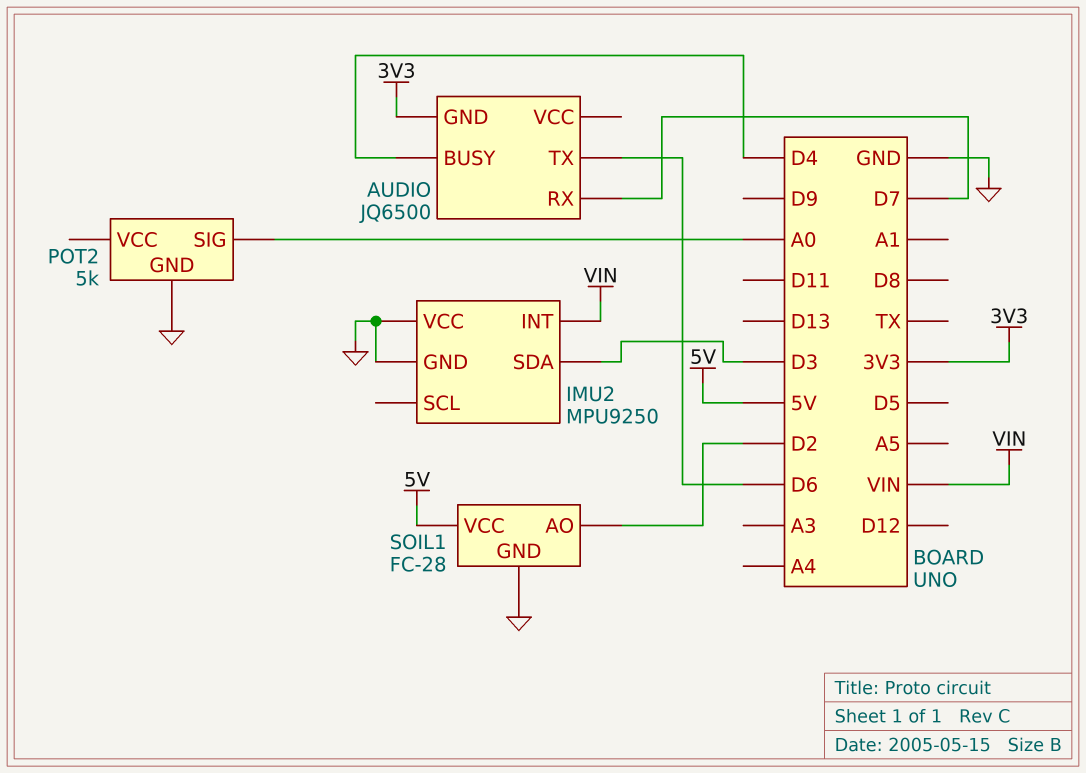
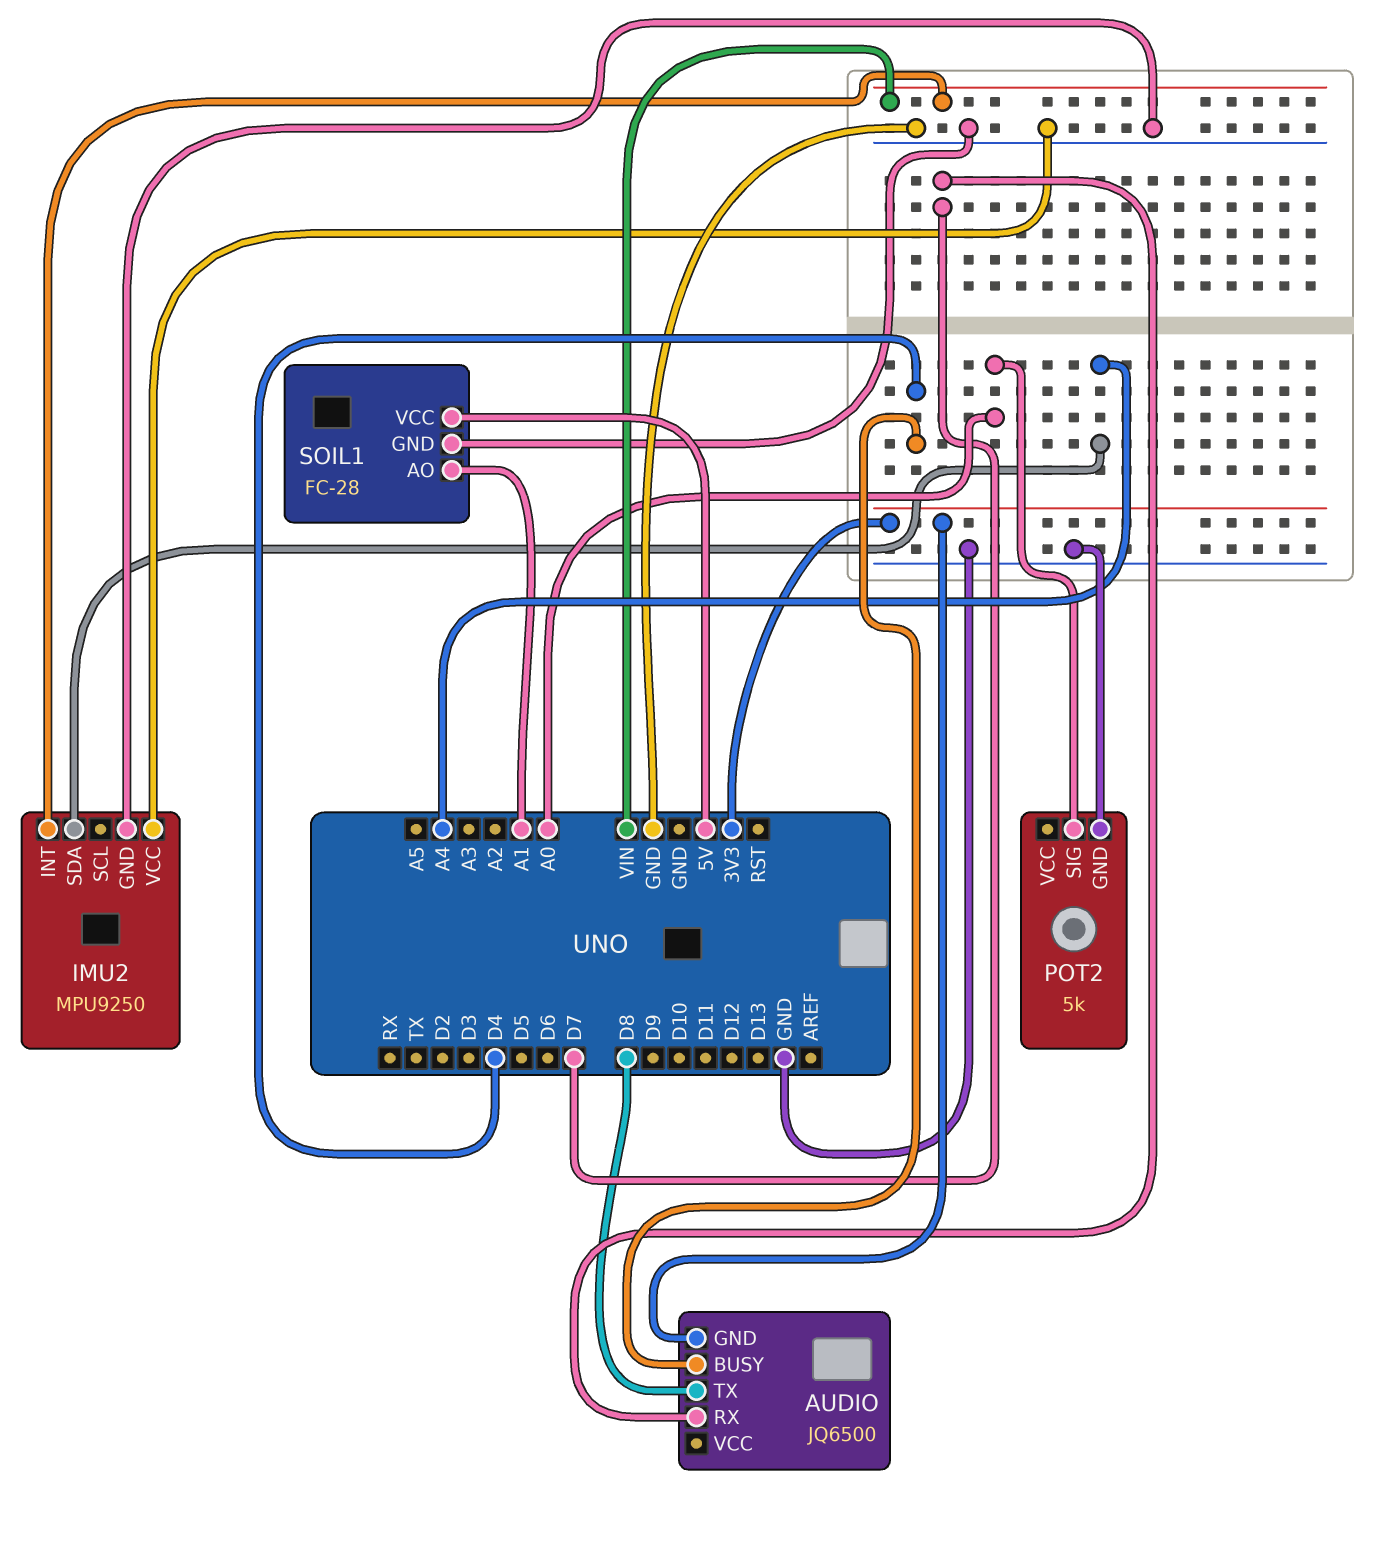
AUDIO pin TX: D6 -> D8
IMU2 pin SDA: D3 -> A4
SOIL1 pin AO: D2 -> A1

